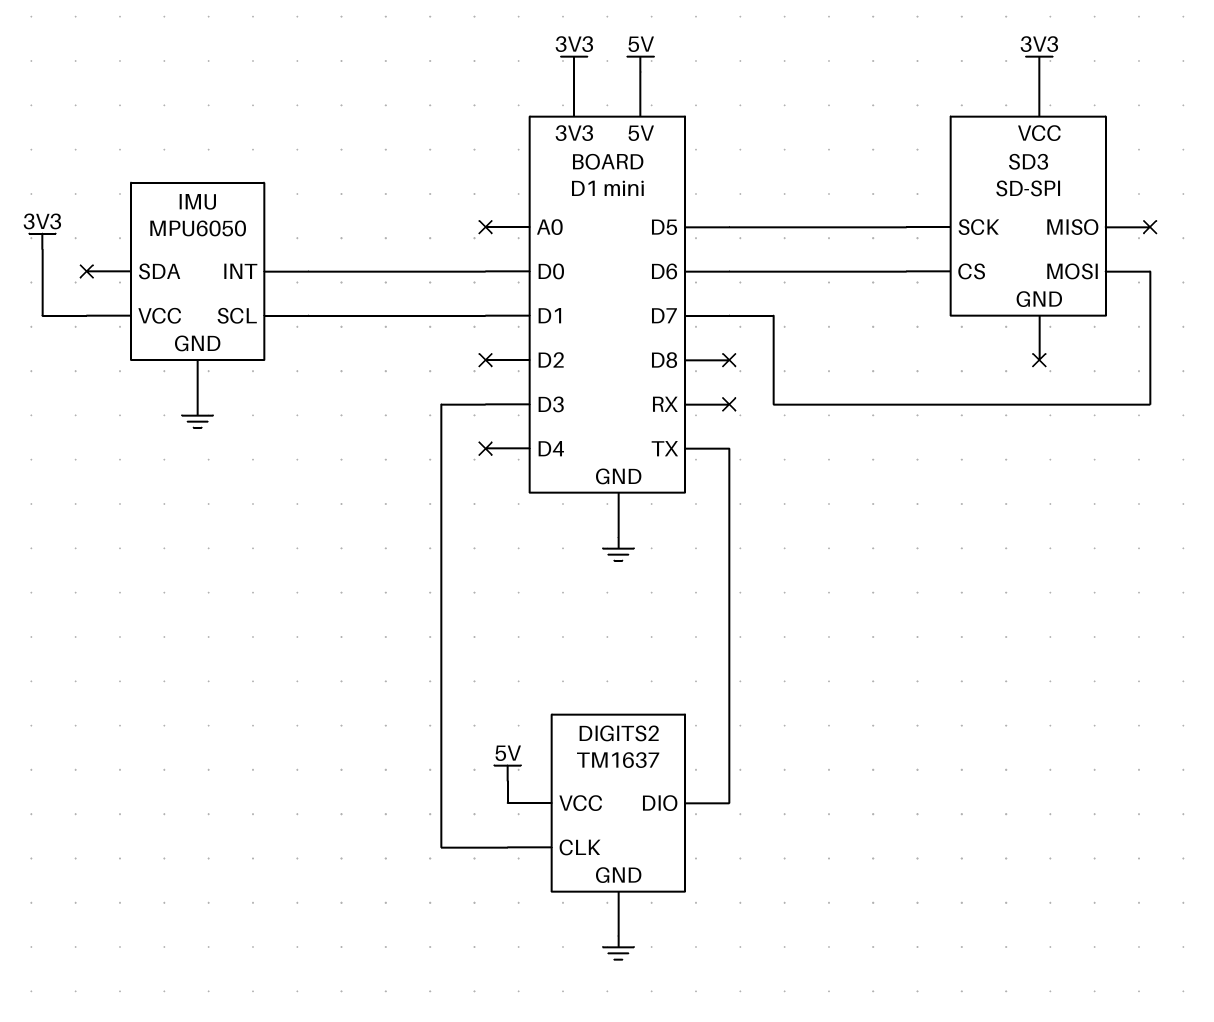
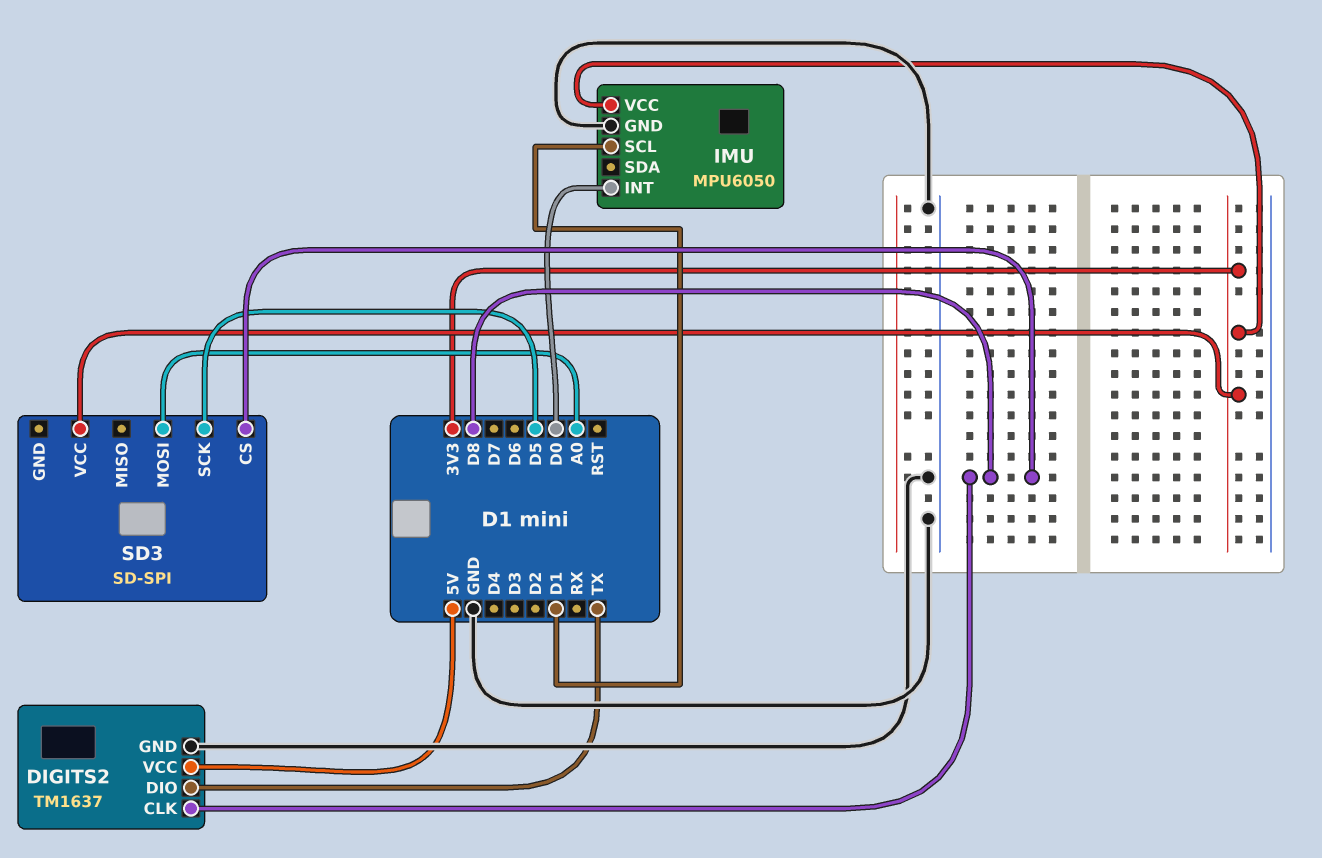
DIGITS2 pin CLK: D3 -> D8
SD3 pin CS: D6 -> D8
SD3 pin MOSI: D7 -> A0

